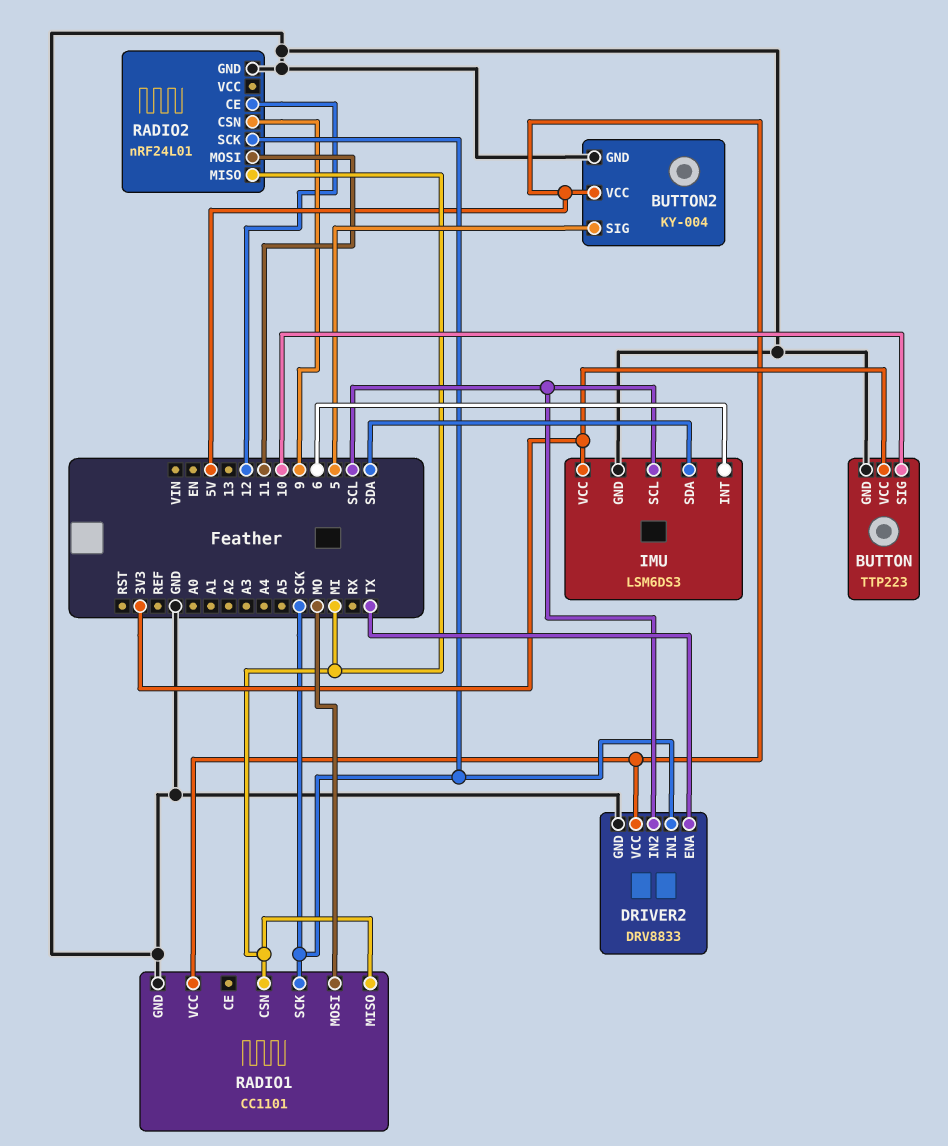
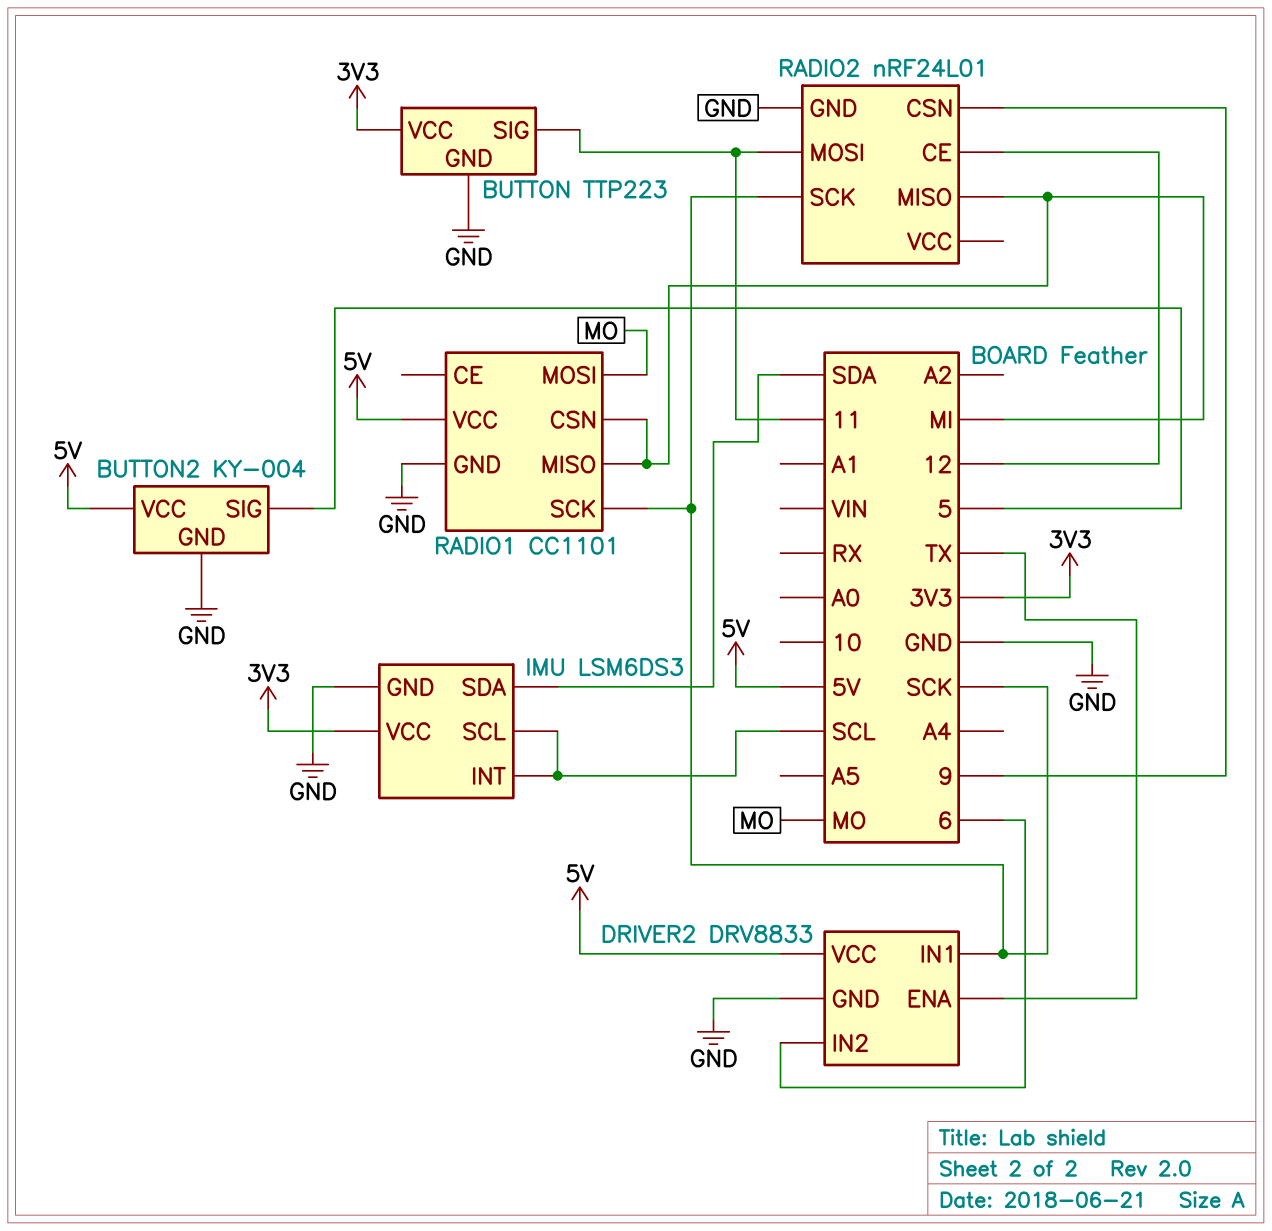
BUTTON pin SIG: 10 -> 11
DRIVER2 pin IN2: SCL -> 6
IMU pin INT: 6 -> SCL

